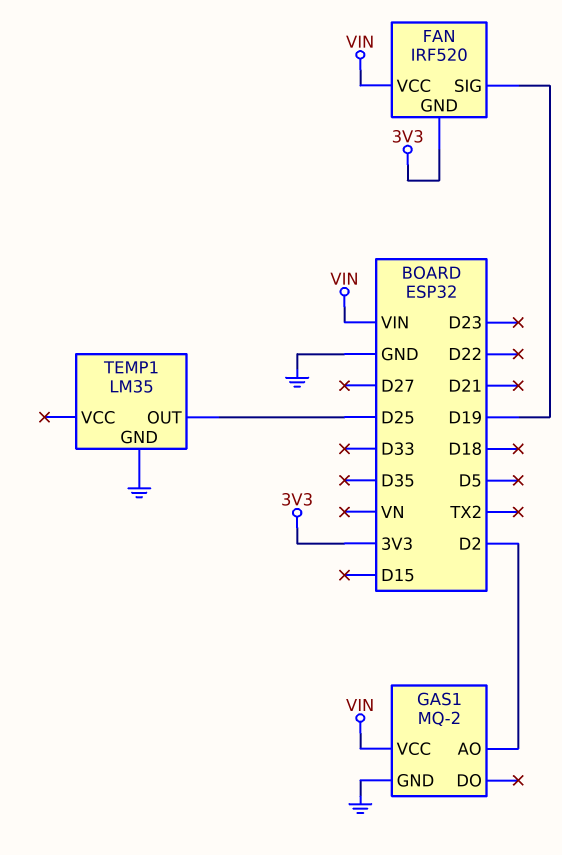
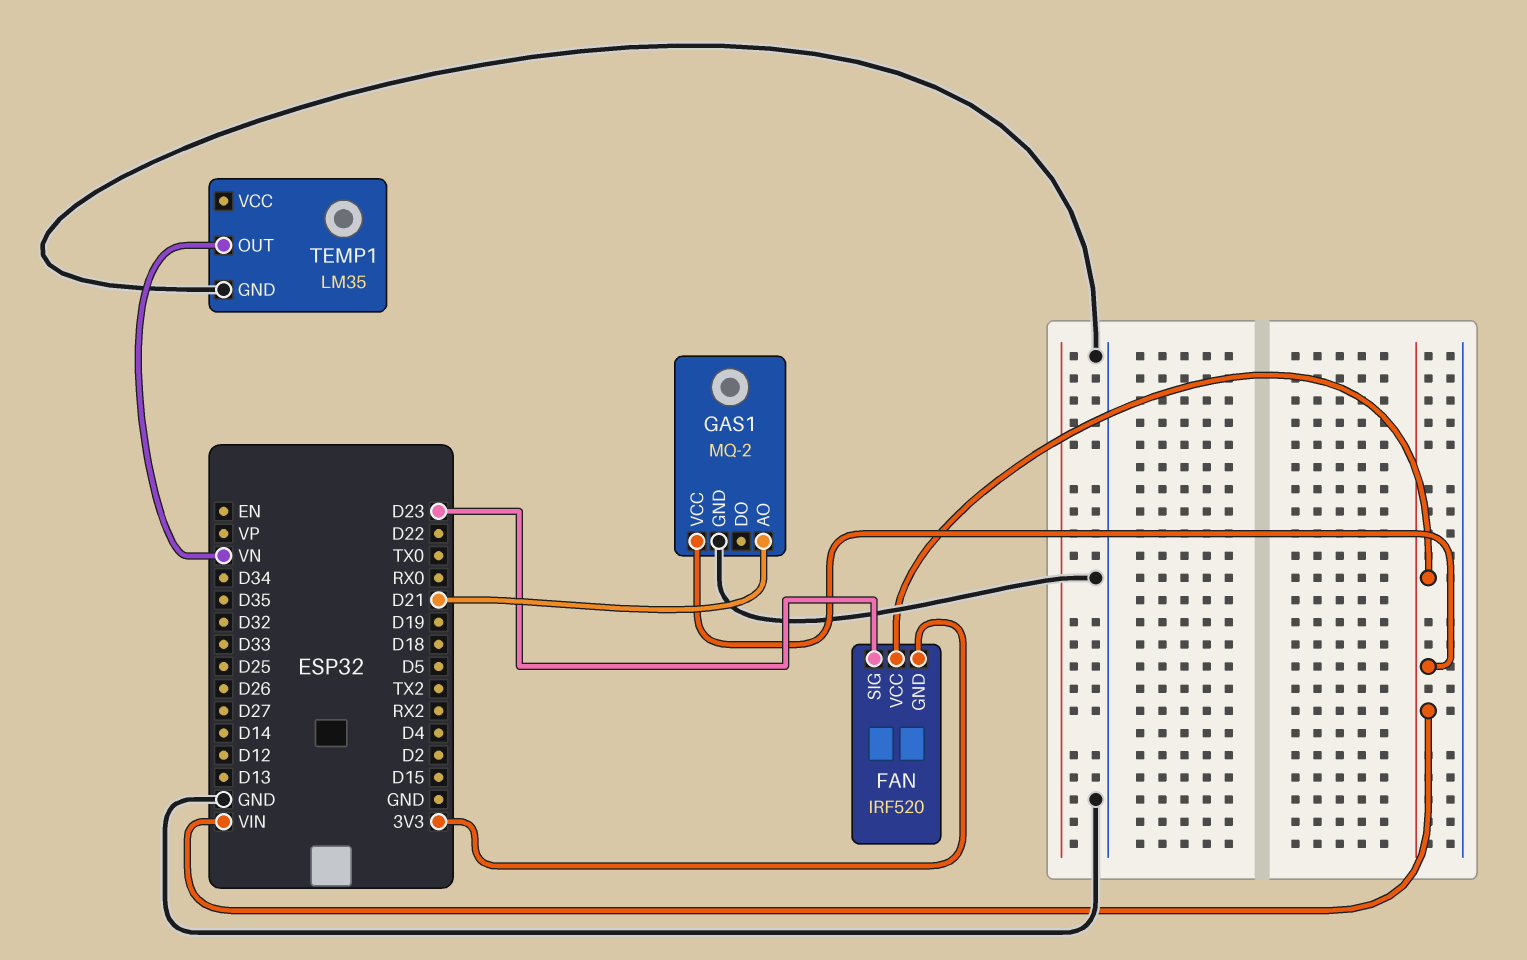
FAN pin SIG: D19 -> D23
GAS1 pin AO: D2 -> D21
TEMP1 pin OUT: D25 -> VN

